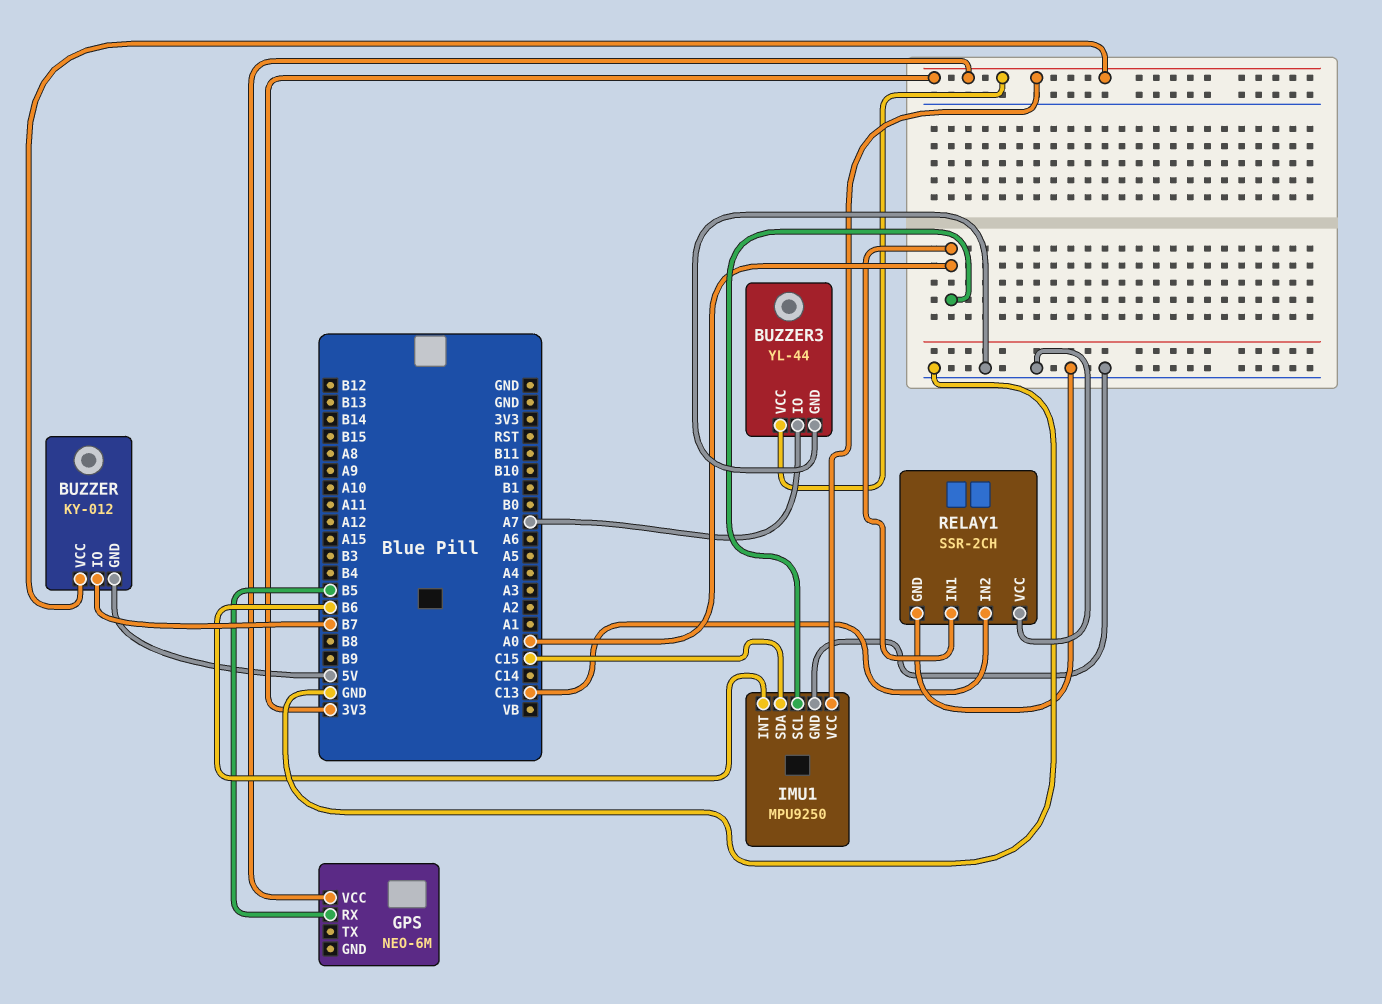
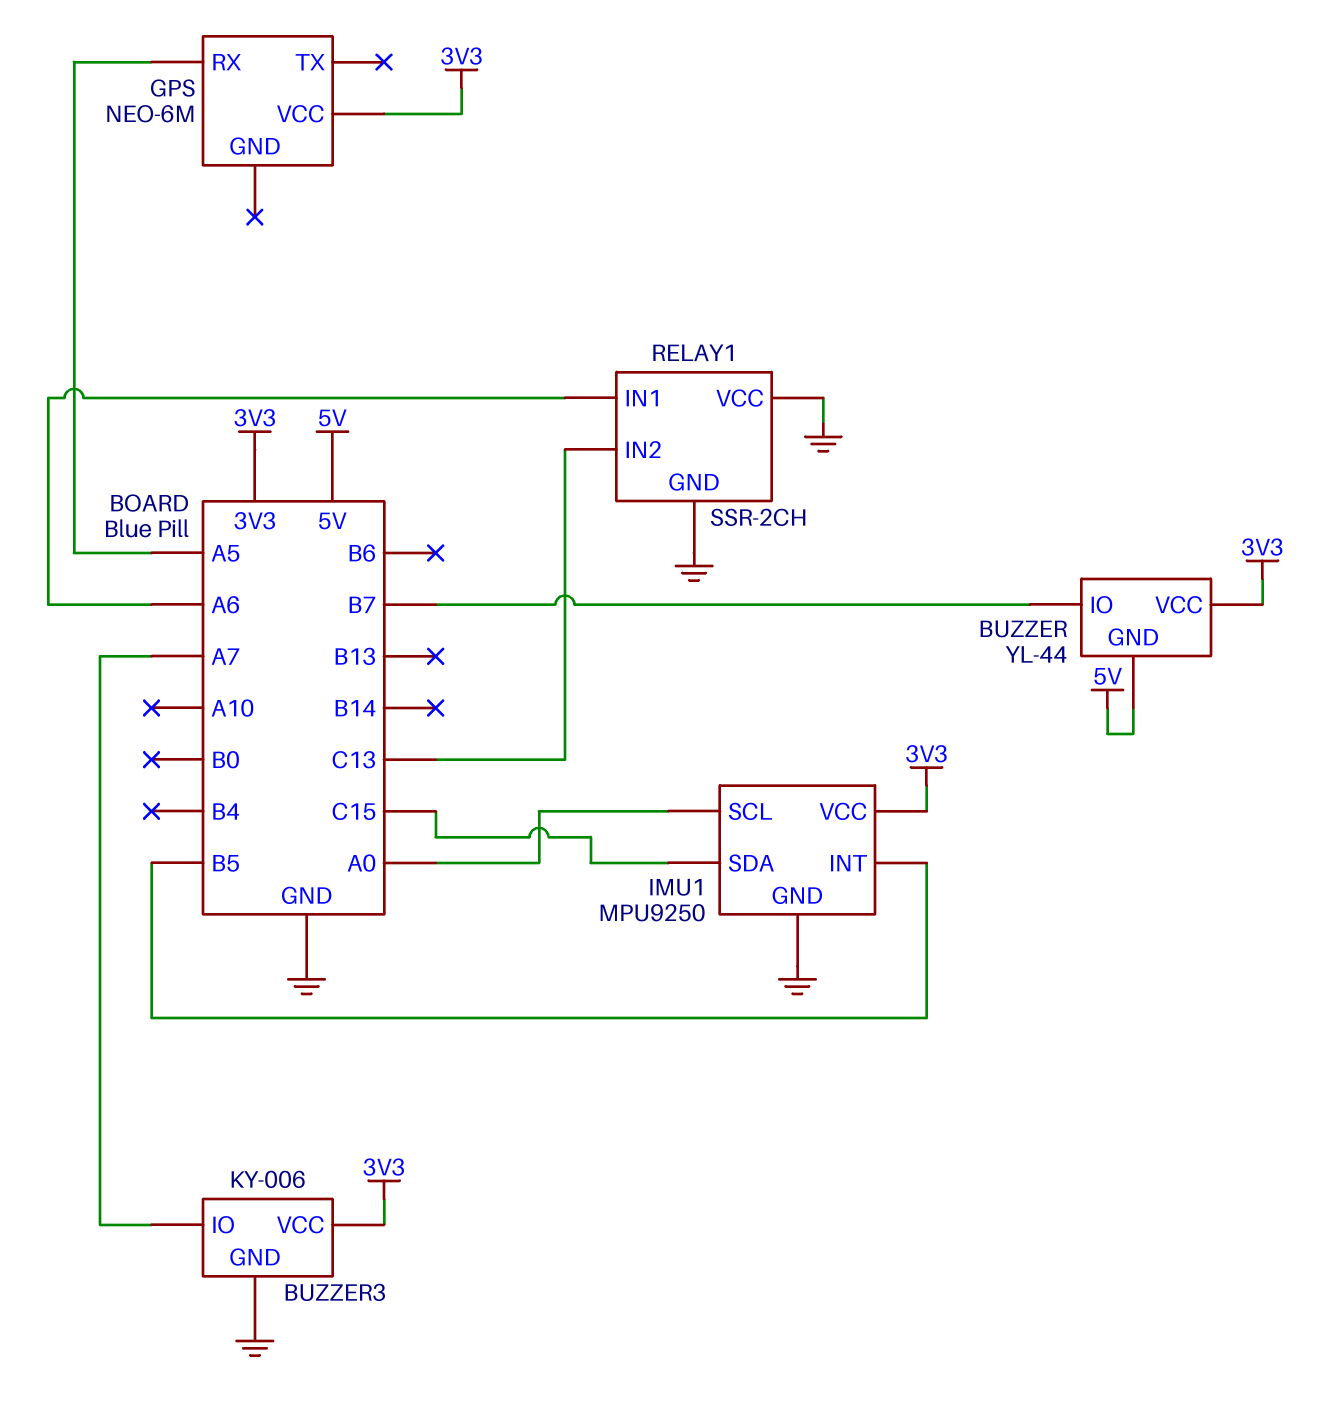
BUZZER: KY-012 -> YL-44
BUZZER3: YL-44 -> KY-006
GPS pin RX: B5 -> A5
IMU1 pin INT: B6 -> B5
RELAY1 pin IN1: A0 -> A6

